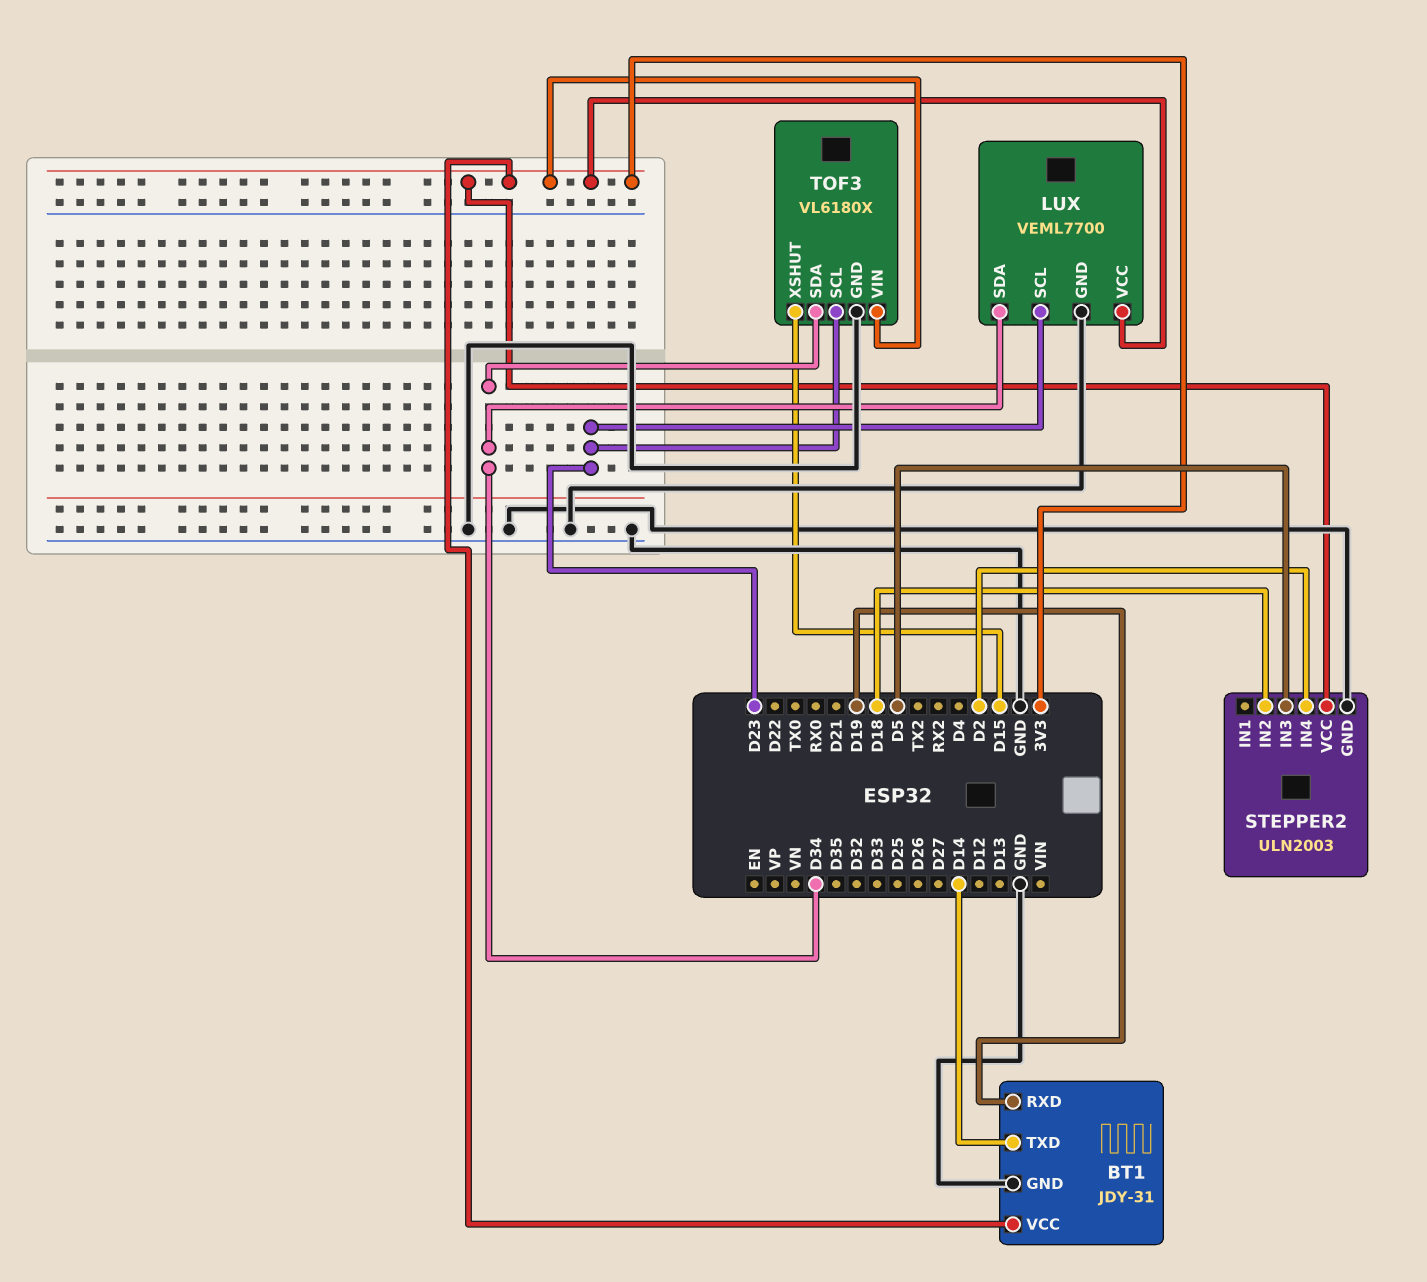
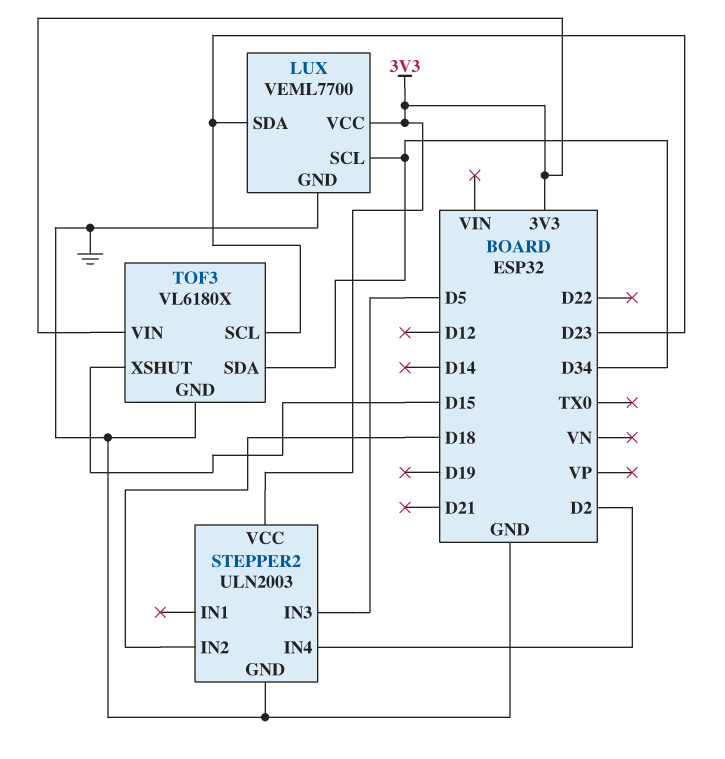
BT1: JDY-31 -> none
BT1 pin GND: GND -> none
BT1 pin RXD: D19 -> none
BT1 pin TXD: D14 -> none
BT1 pin VCC: 3V3 -> none
LUX pin SCL: D23 -> D34
LUX pin SDA: D34 -> D23

